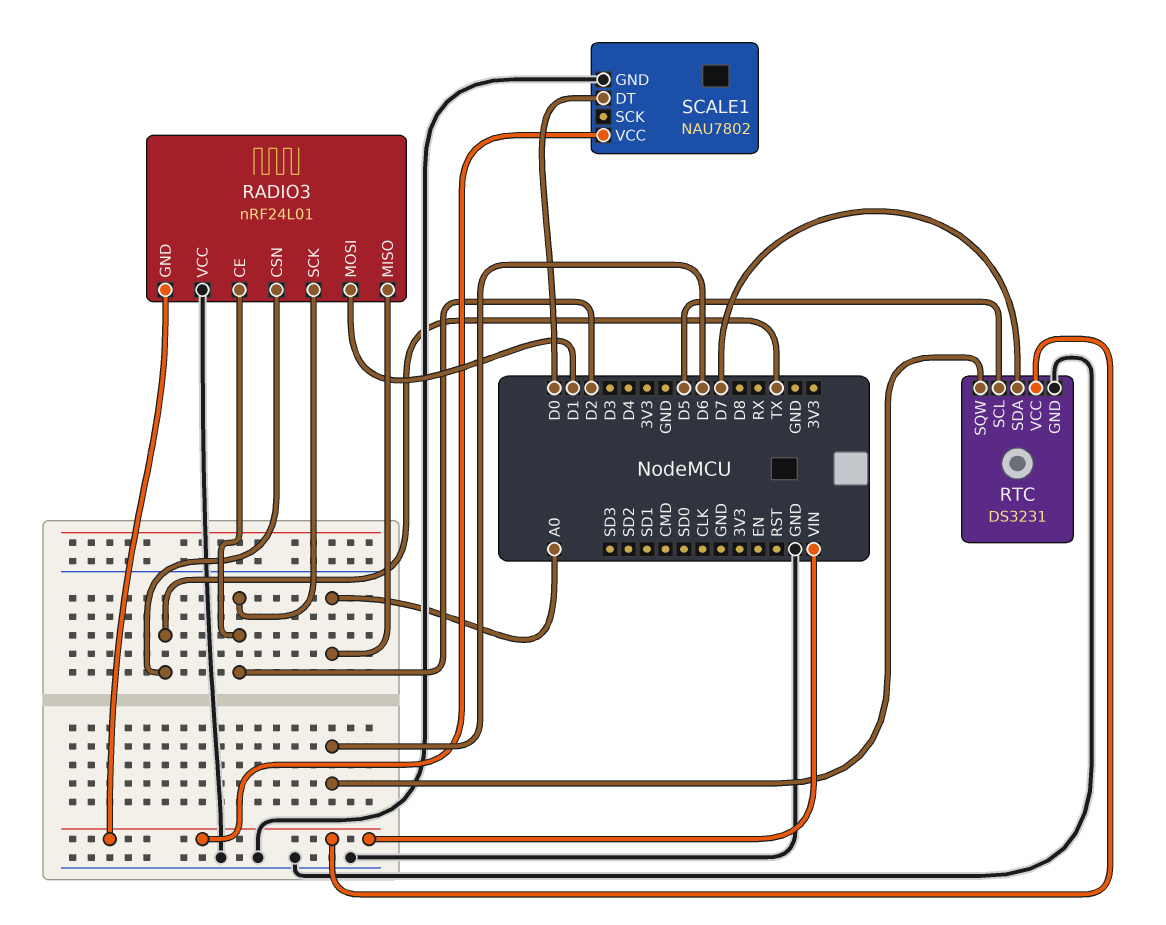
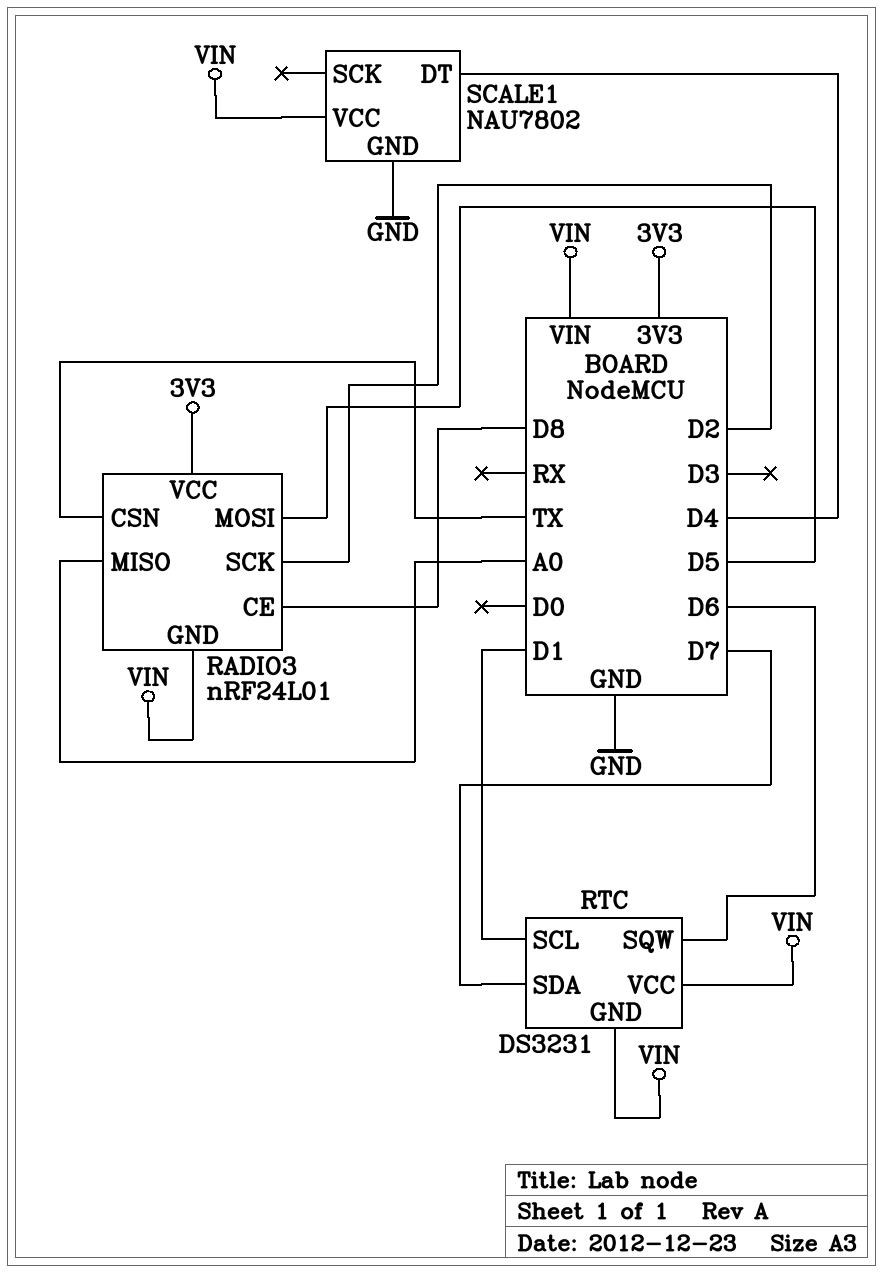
RADIO3 pin CE: D2 -> D8
RADIO3 pin MOSI: D1 -> D5
RADIO3 pin VCC: GND -> 3V3
RTC pin GND: GND -> VIN
RTC pin SCL: D5 -> D1
SCALE1 pin DT: D0 -> D4

